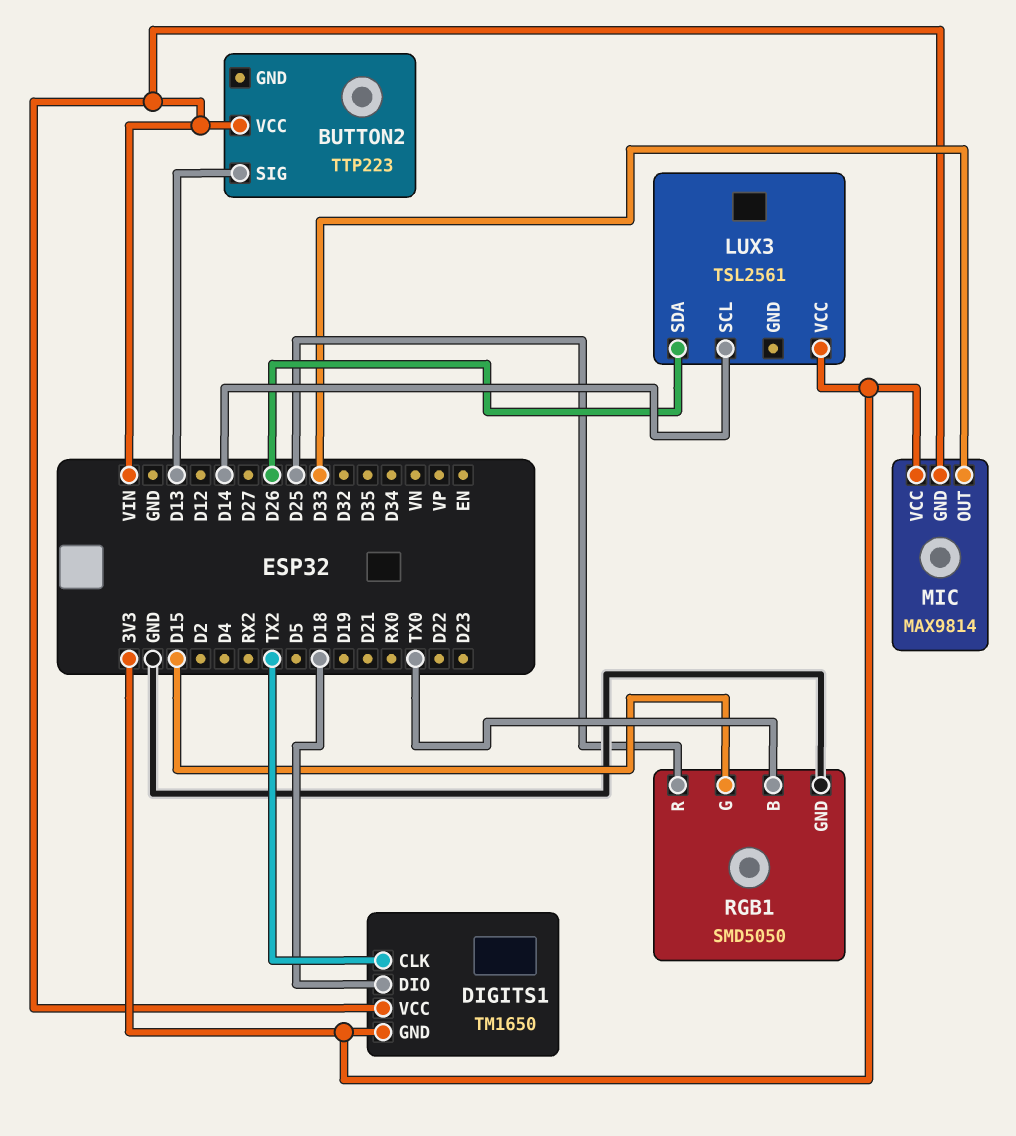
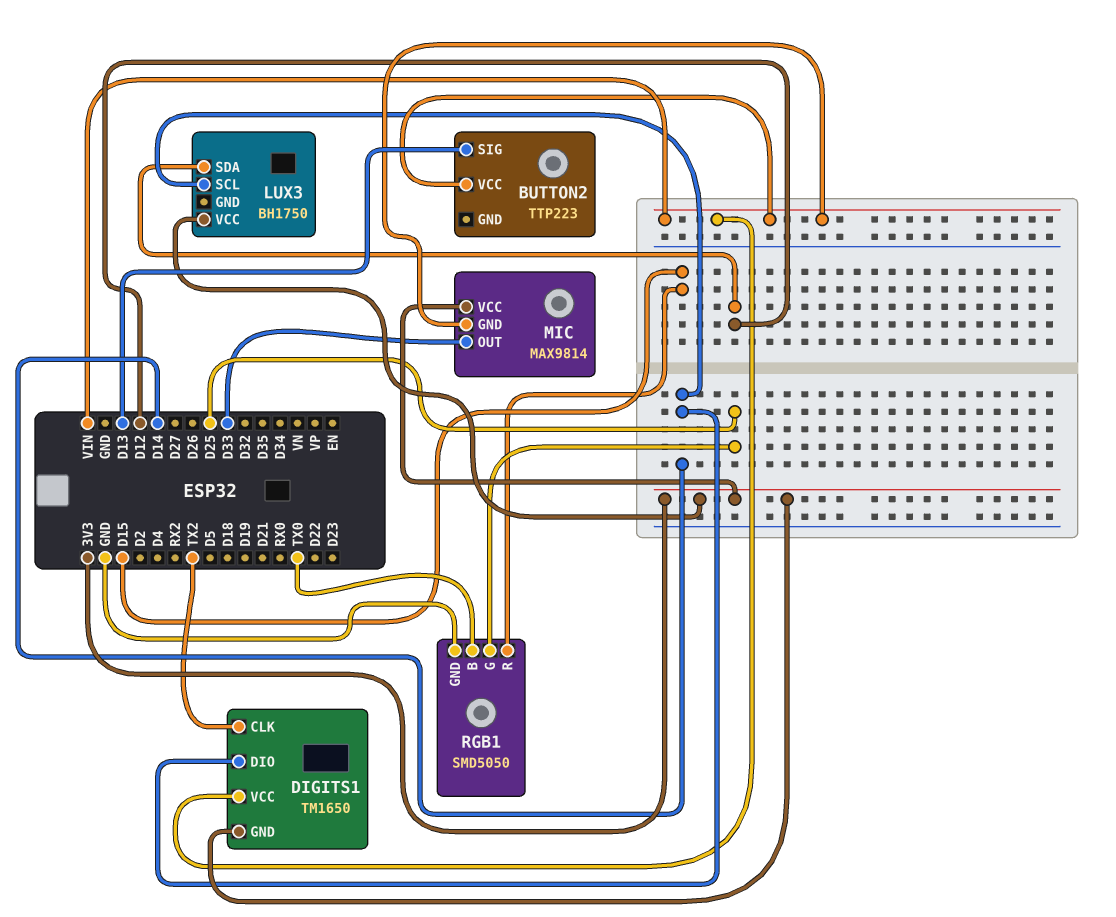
DIGITS1 pin DIO: D18 -> D14
LUX3: TSL2561 -> BH1750
LUX3 pin SDA: D26 -> D12
RGB1 pin G: D15 -> D25
RGB1 pin R: D25 -> D15

